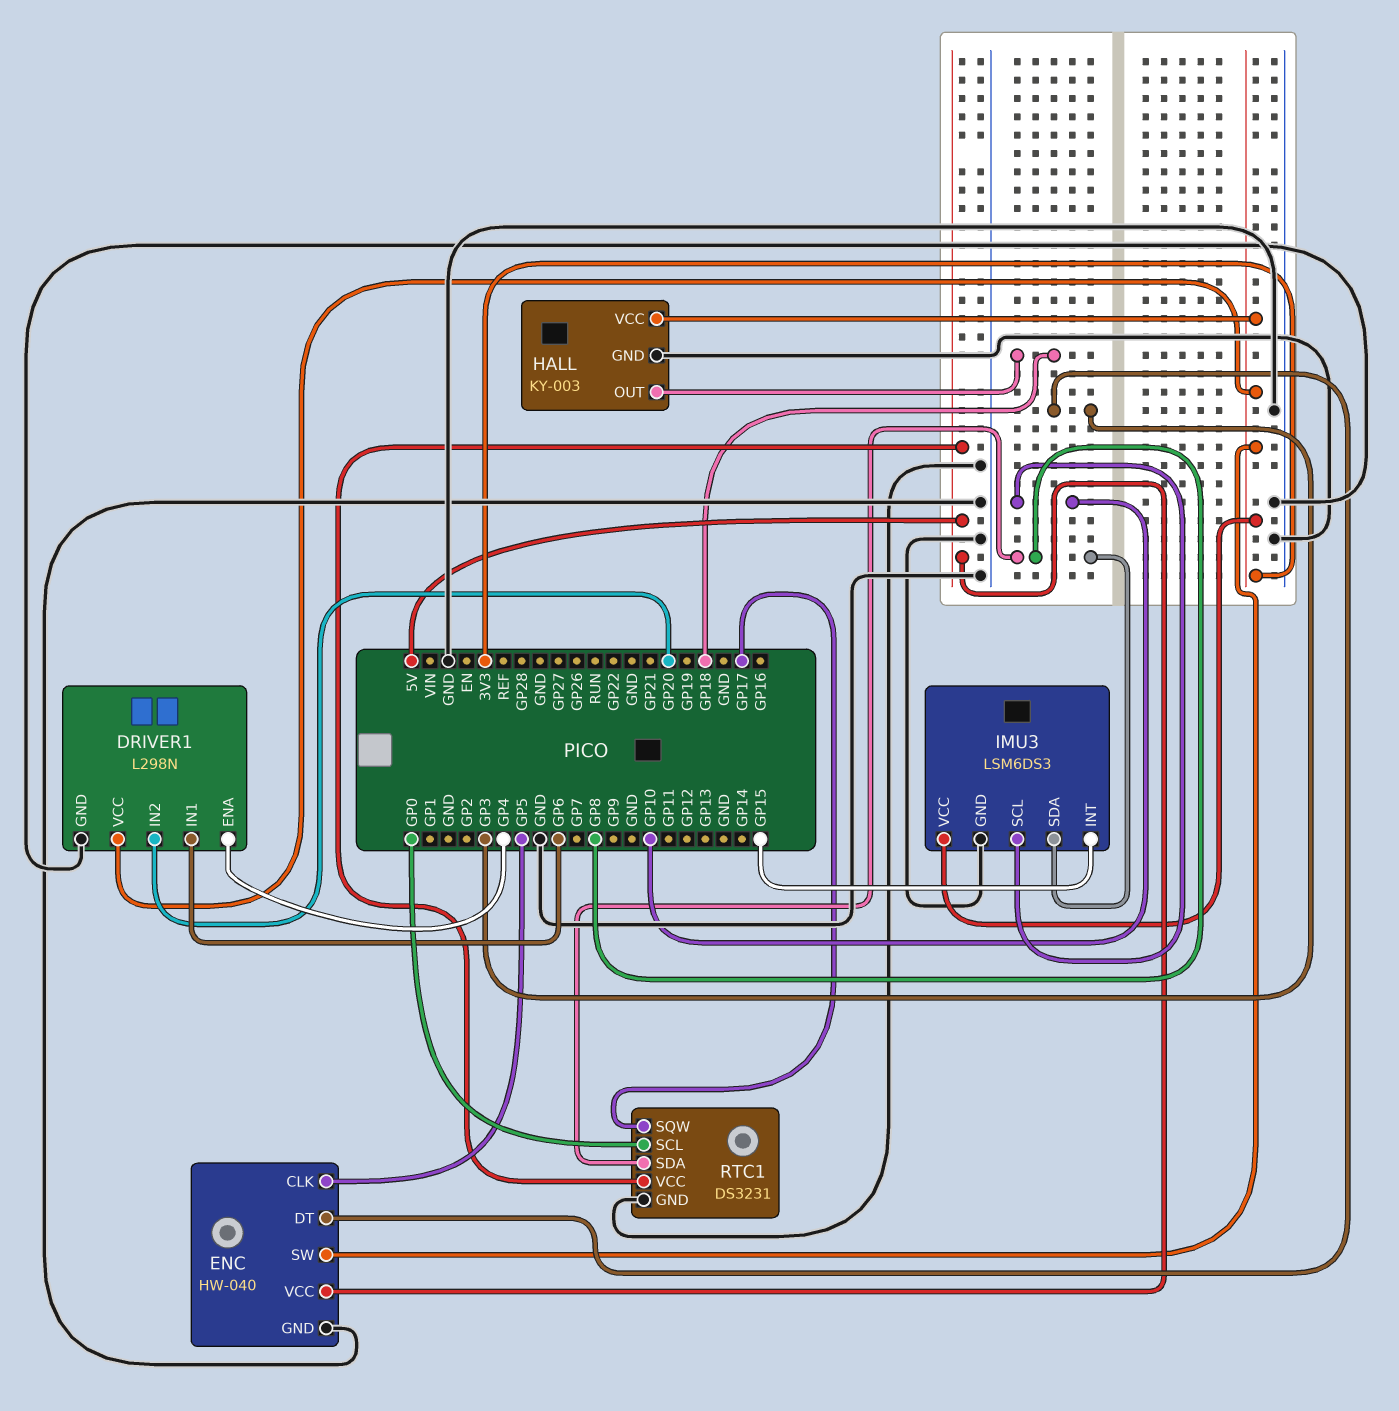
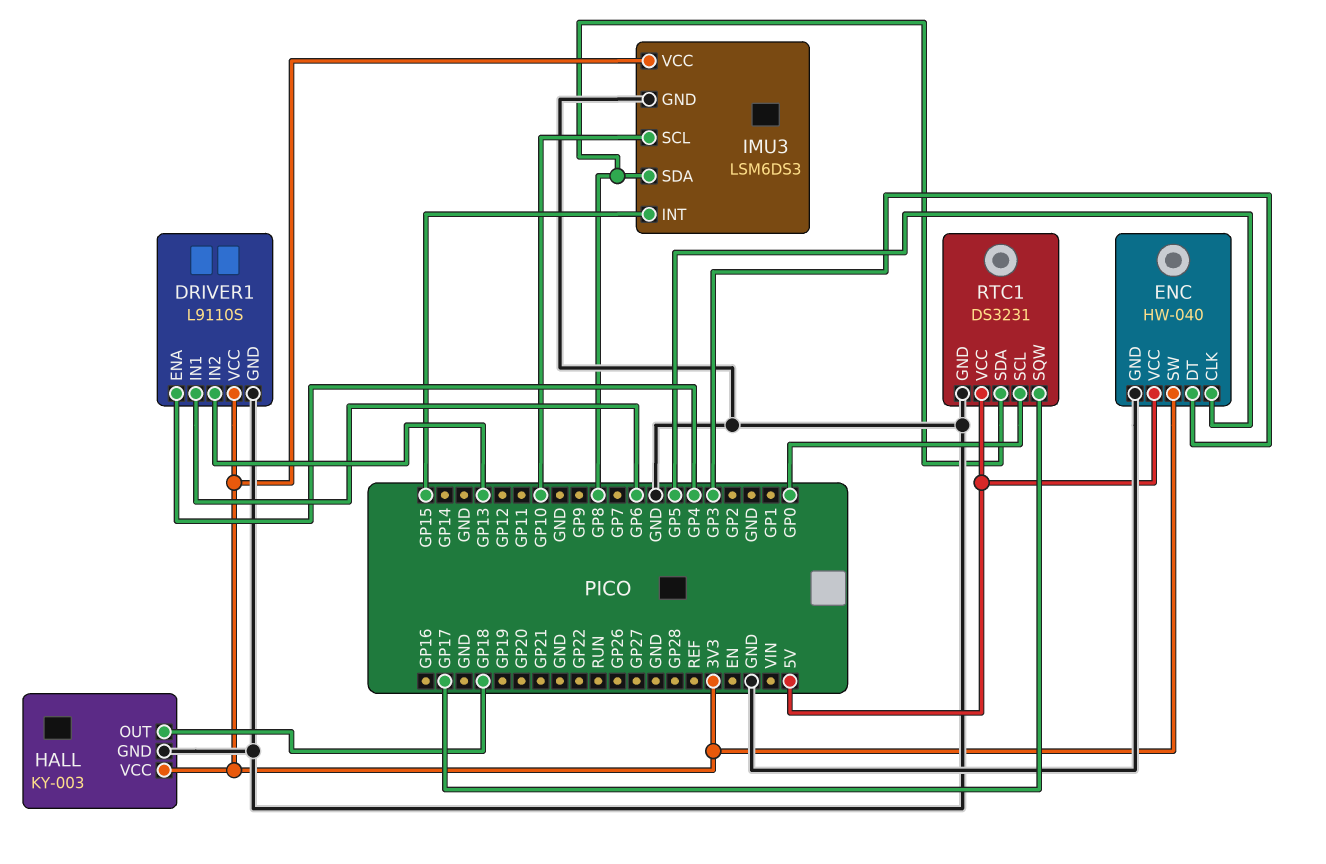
DRIVER1: L298N -> L9110S
DRIVER1 pin IN2: GP20 -> GP13

